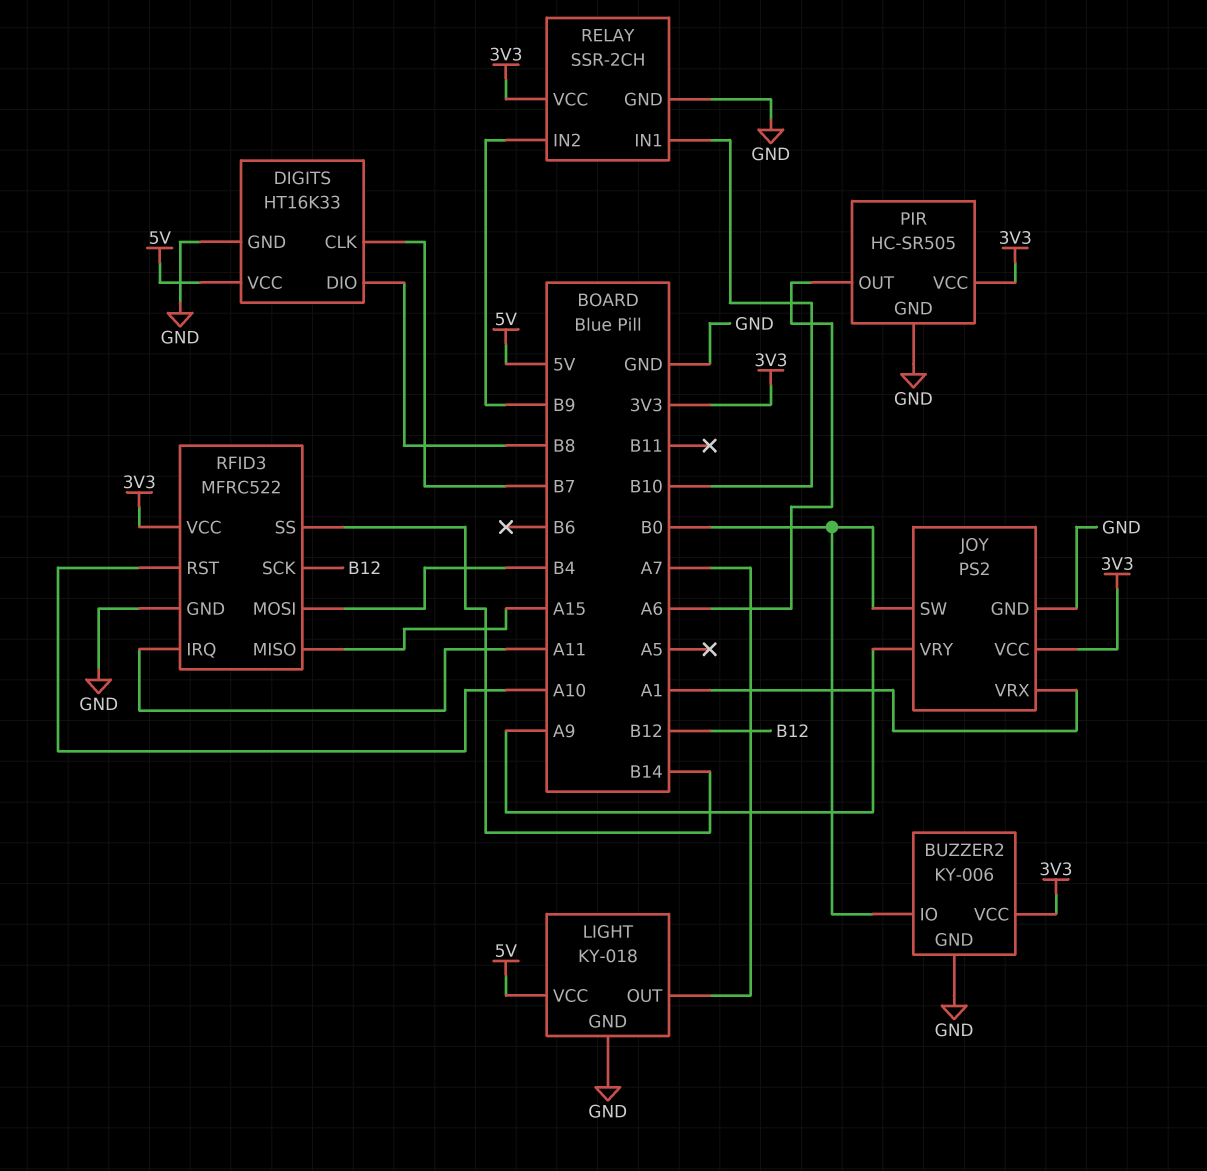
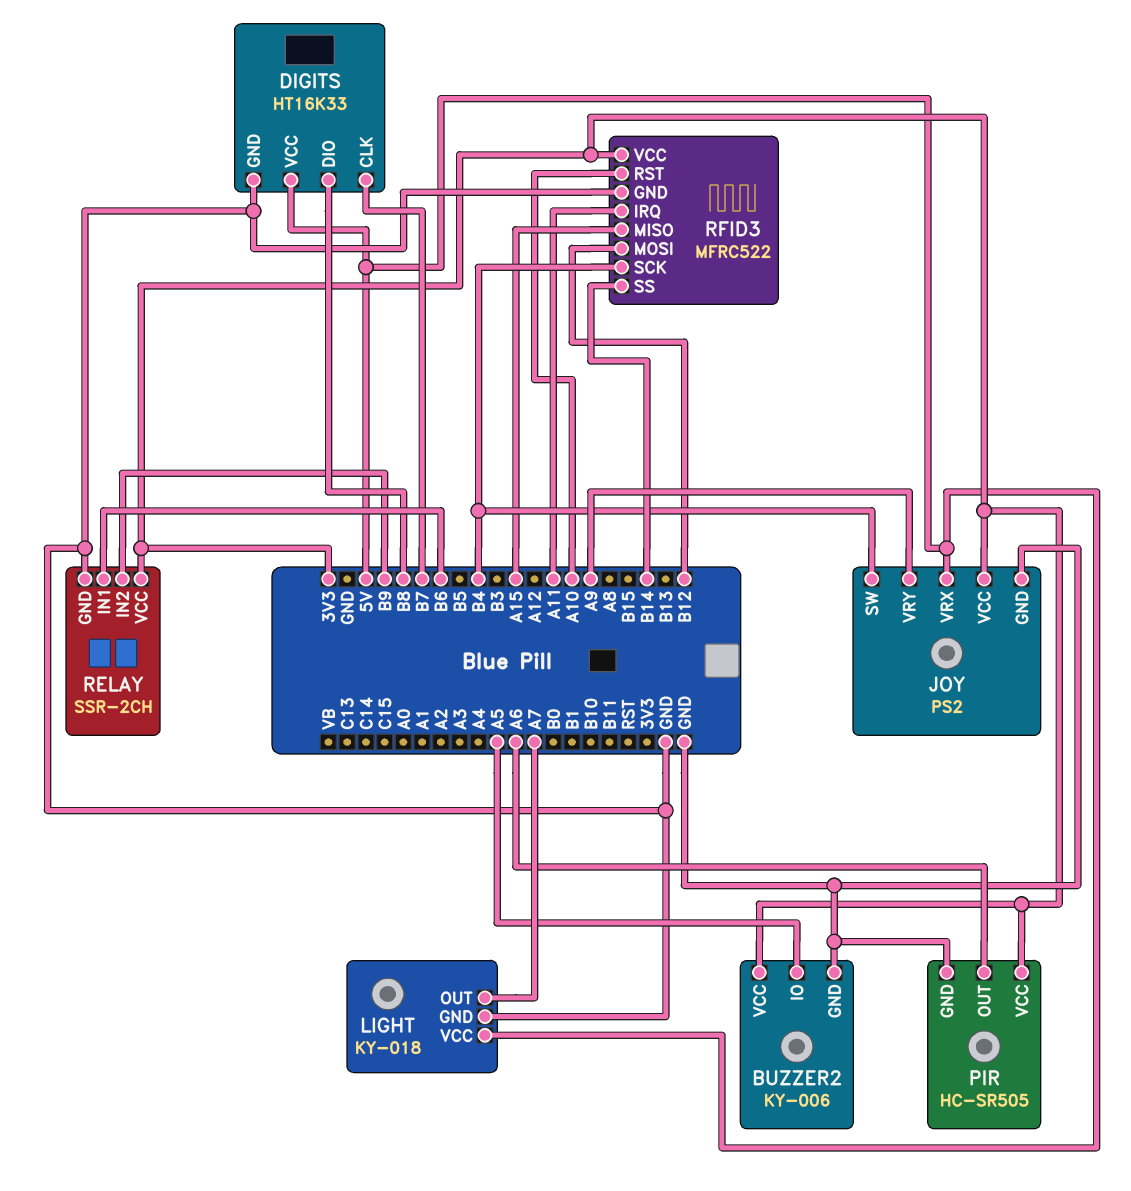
BUZZER2 pin IO: B0 -> A5
JOY pin SW: B0 -> B4
JOY pin VRX: A1 -> 5V
RELAY pin IN1: B10 -> B6
RFID3 pin MOSI: B4 -> B12
RFID3 pin SCK: B12 -> B4

